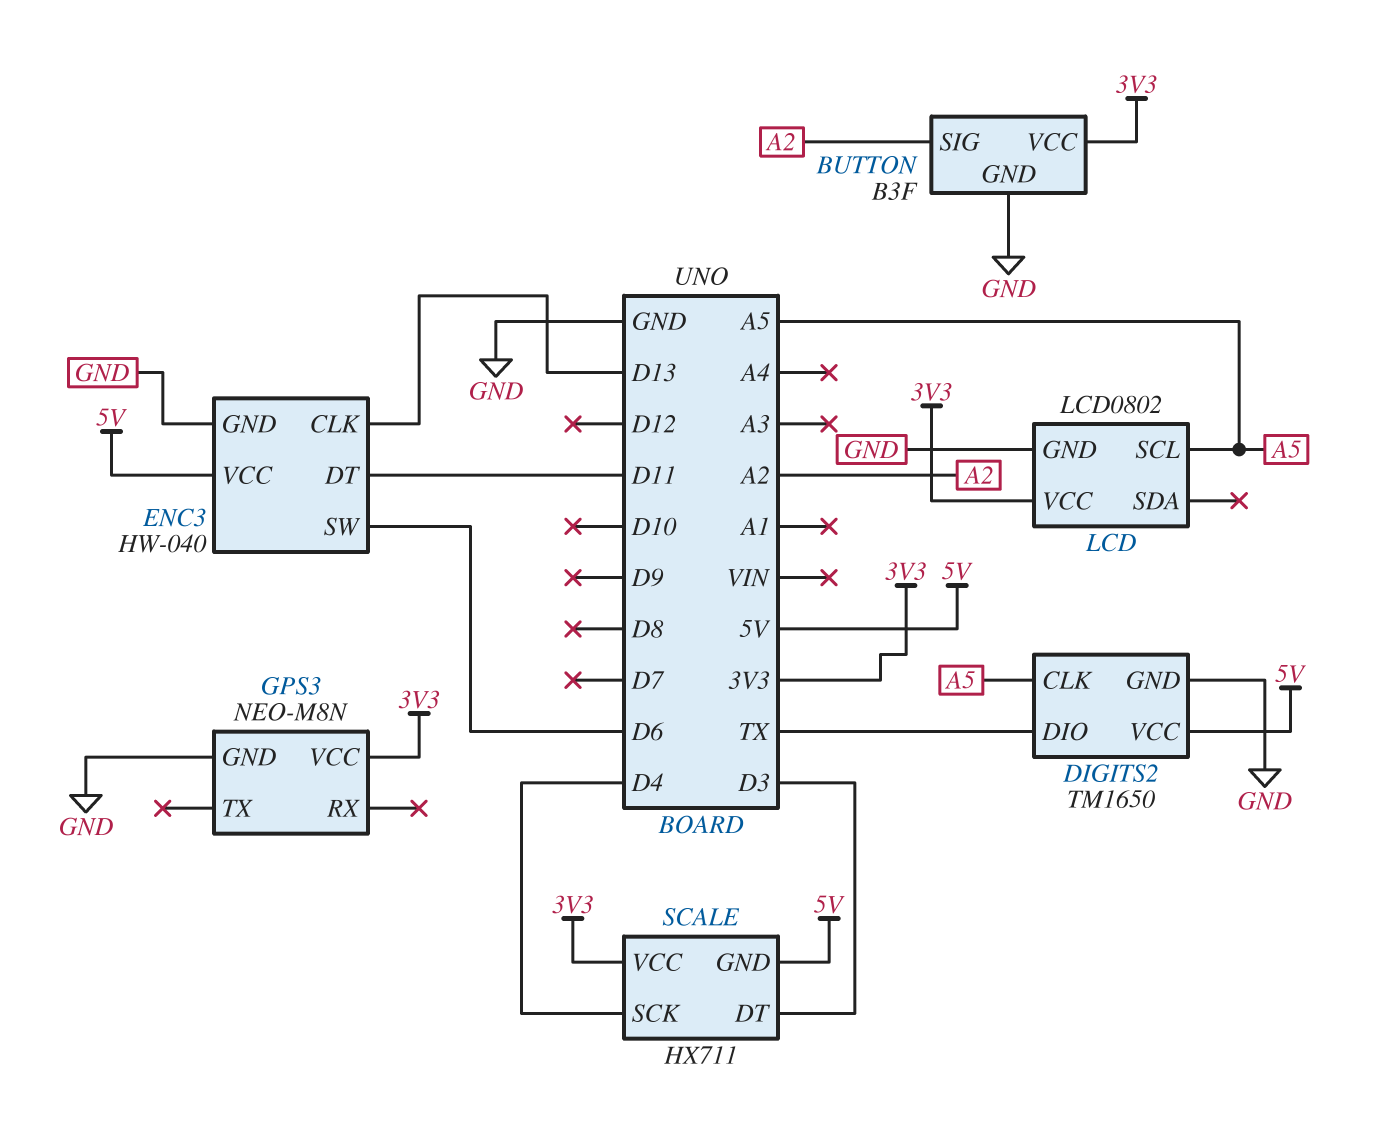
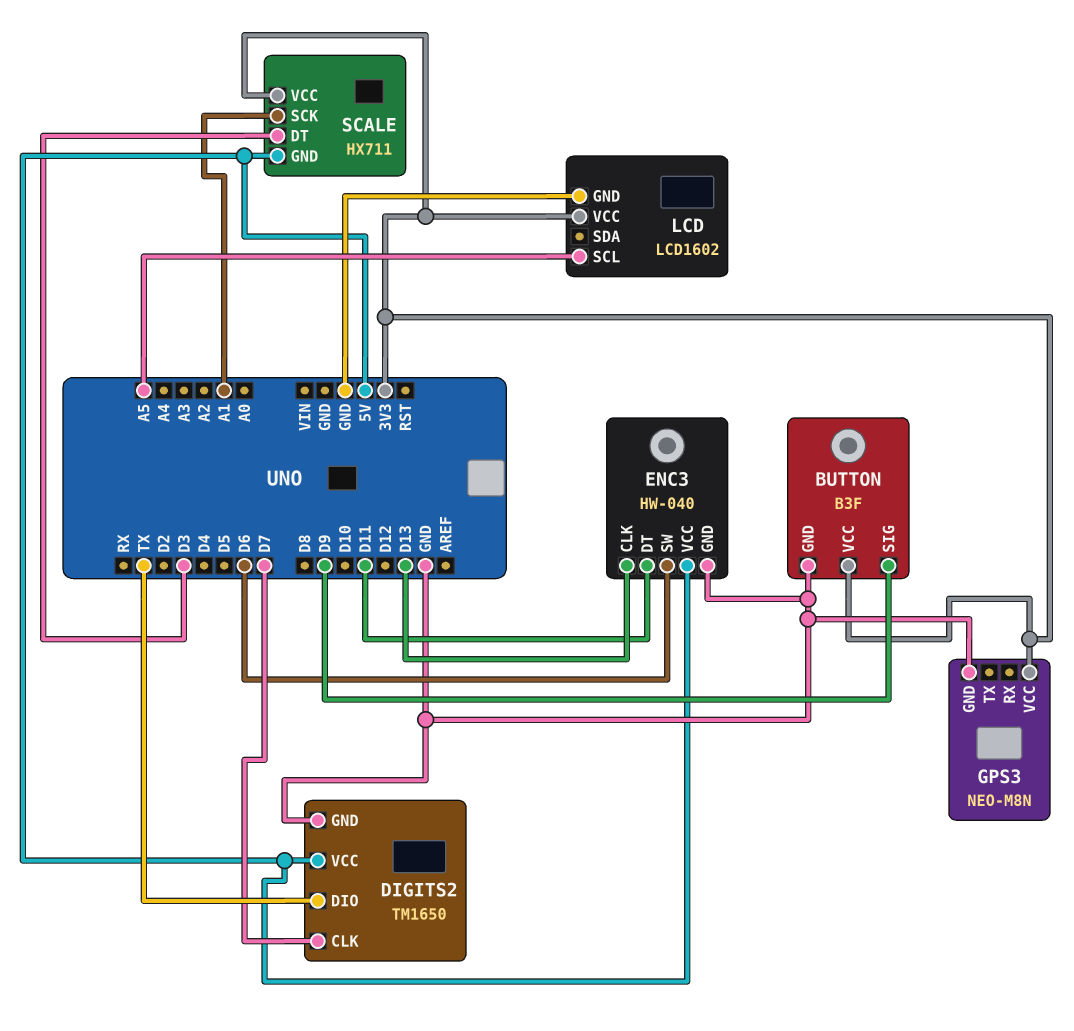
BUTTON pin SIG: A2 -> D9
DIGITS2 pin CLK: A5 -> D7
LCD: LCD0802 -> LCD1602
SCALE pin SCK: D4 -> A1

